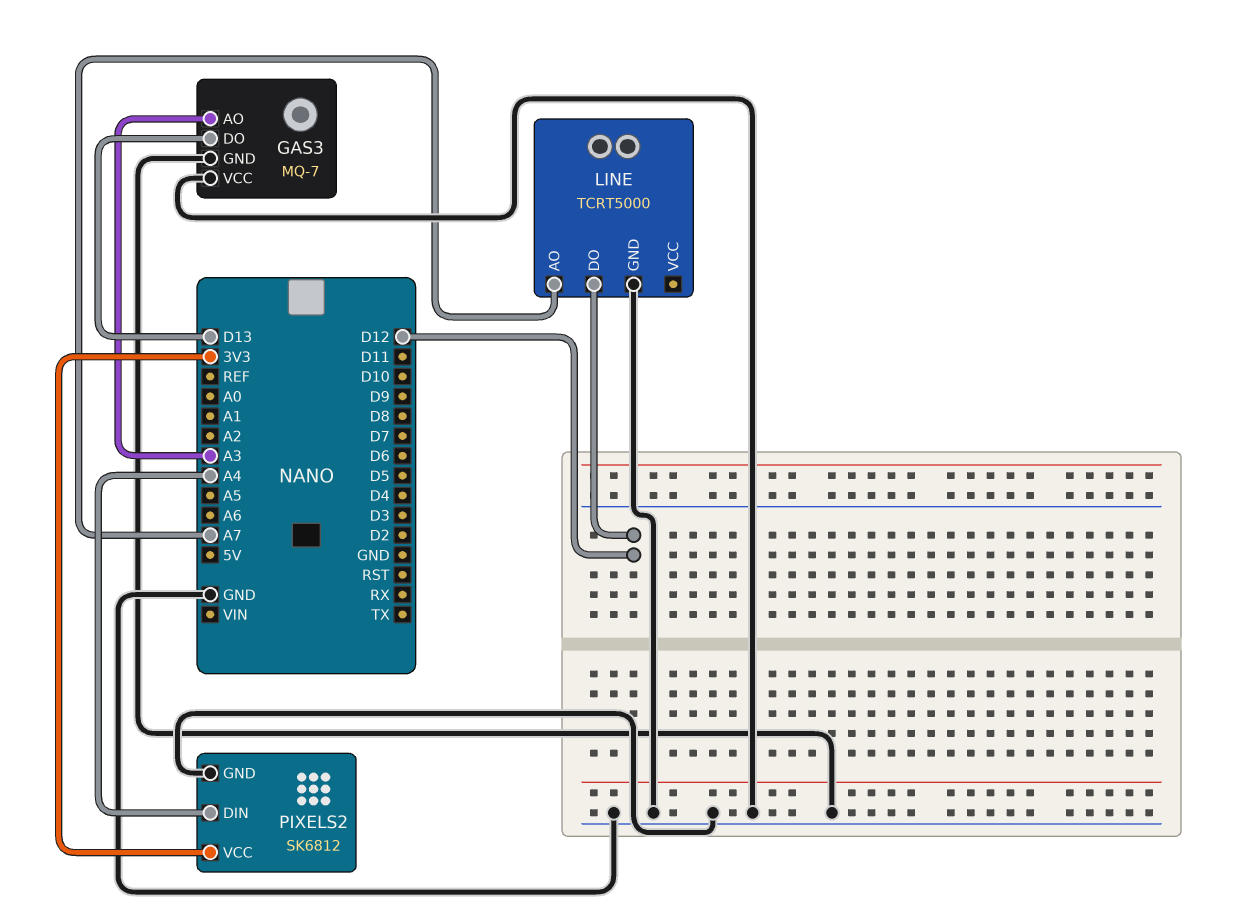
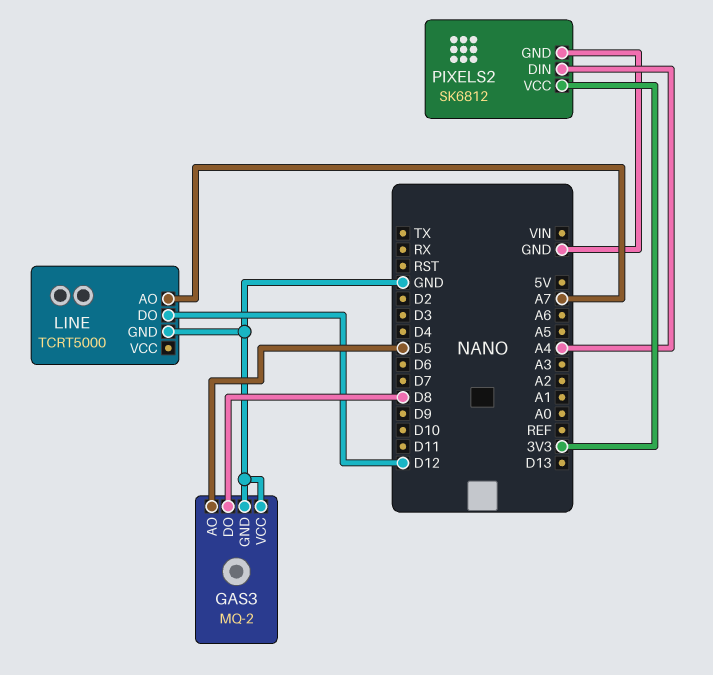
GAS3: MQ-7 -> MQ-2
GAS3 pin AO: A3 -> D5
GAS3 pin DO: D13 -> D8

